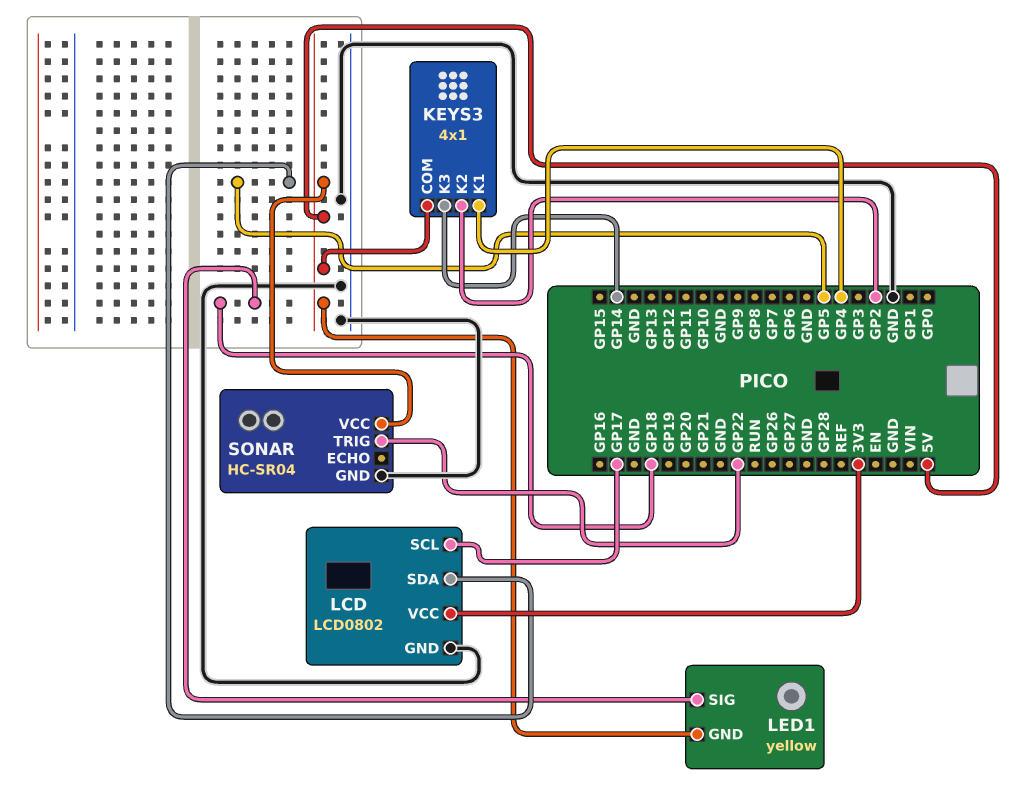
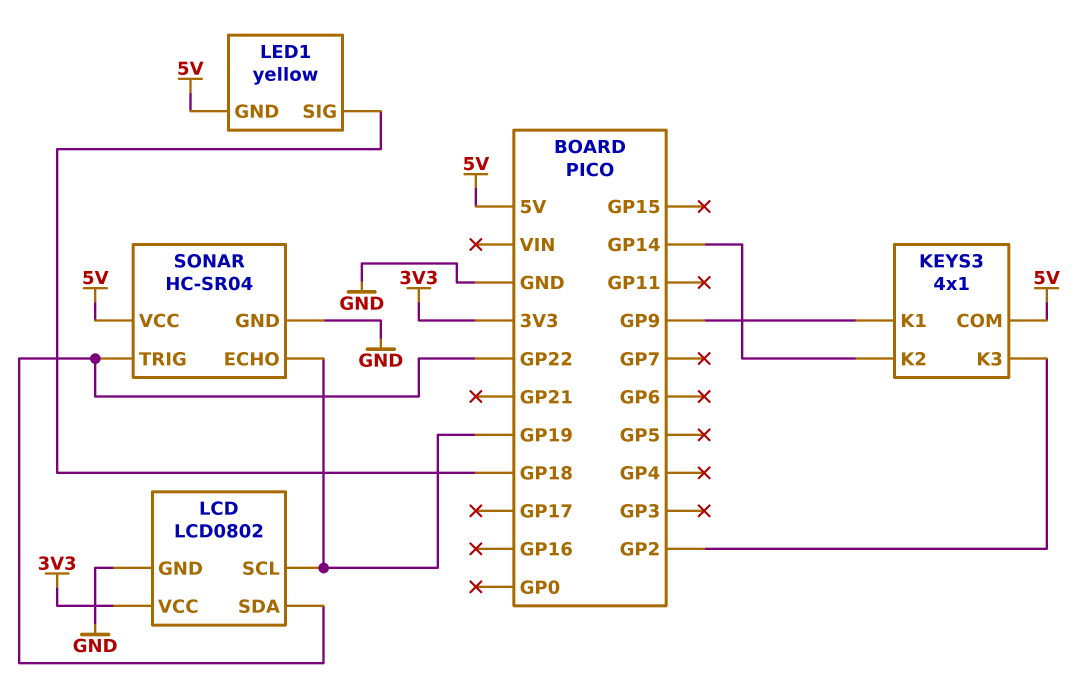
KEYS3 pin K1: GP4 -> GP9
KEYS3 pin K2: GP2 -> GP14
KEYS3 pin K3: GP14 -> GP2
LCD pin SCL: GP17 -> GP19
LCD pin SDA: GP5 -> GP22
SONAR pin ECHO: none -> GP19

